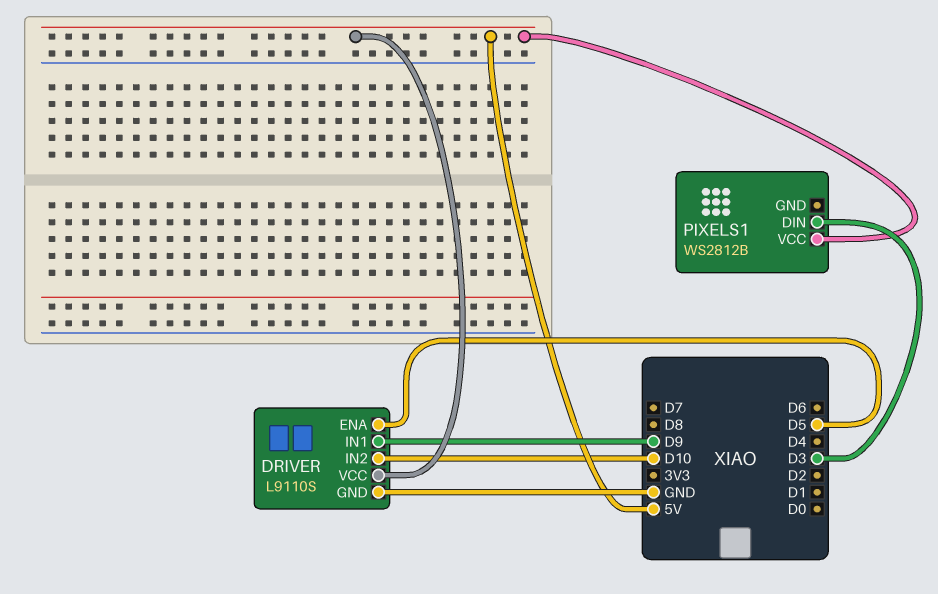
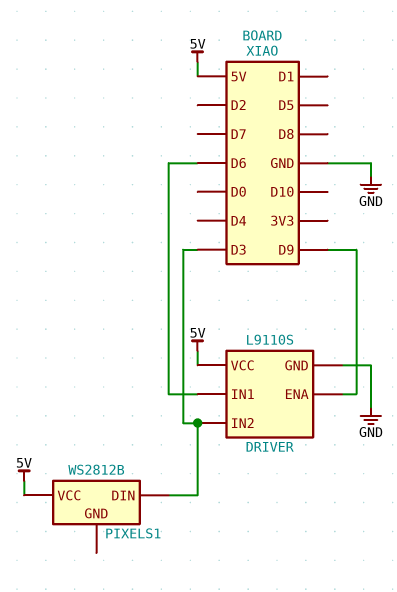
DRIVER pin ENA: D5 -> D9
DRIVER pin IN1: D9 -> D6
DRIVER pin IN2: D10 -> D3

